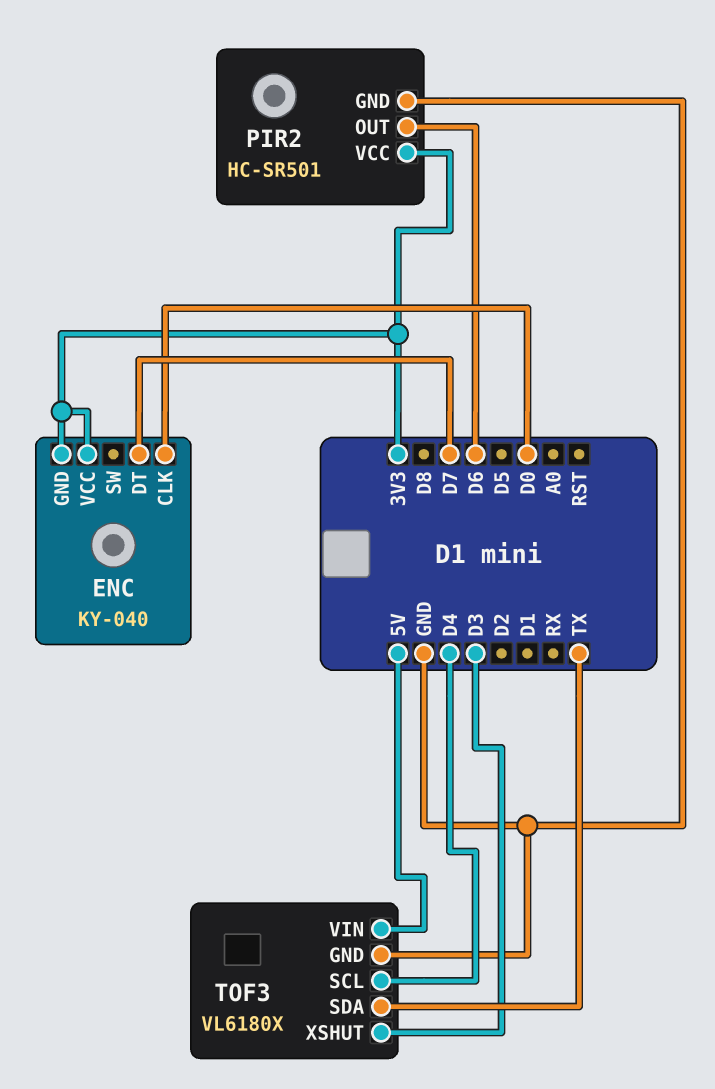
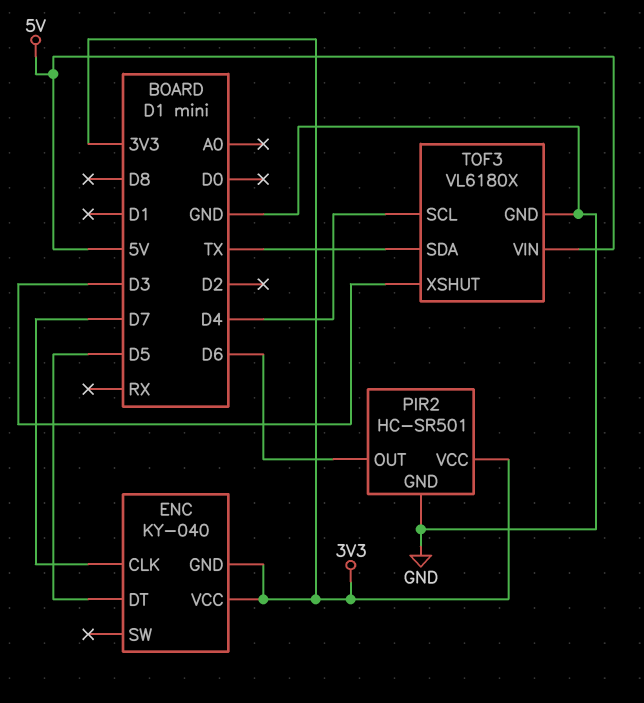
ENC pin CLK: D0 -> D7
ENC pin DT: D7 -> D5

